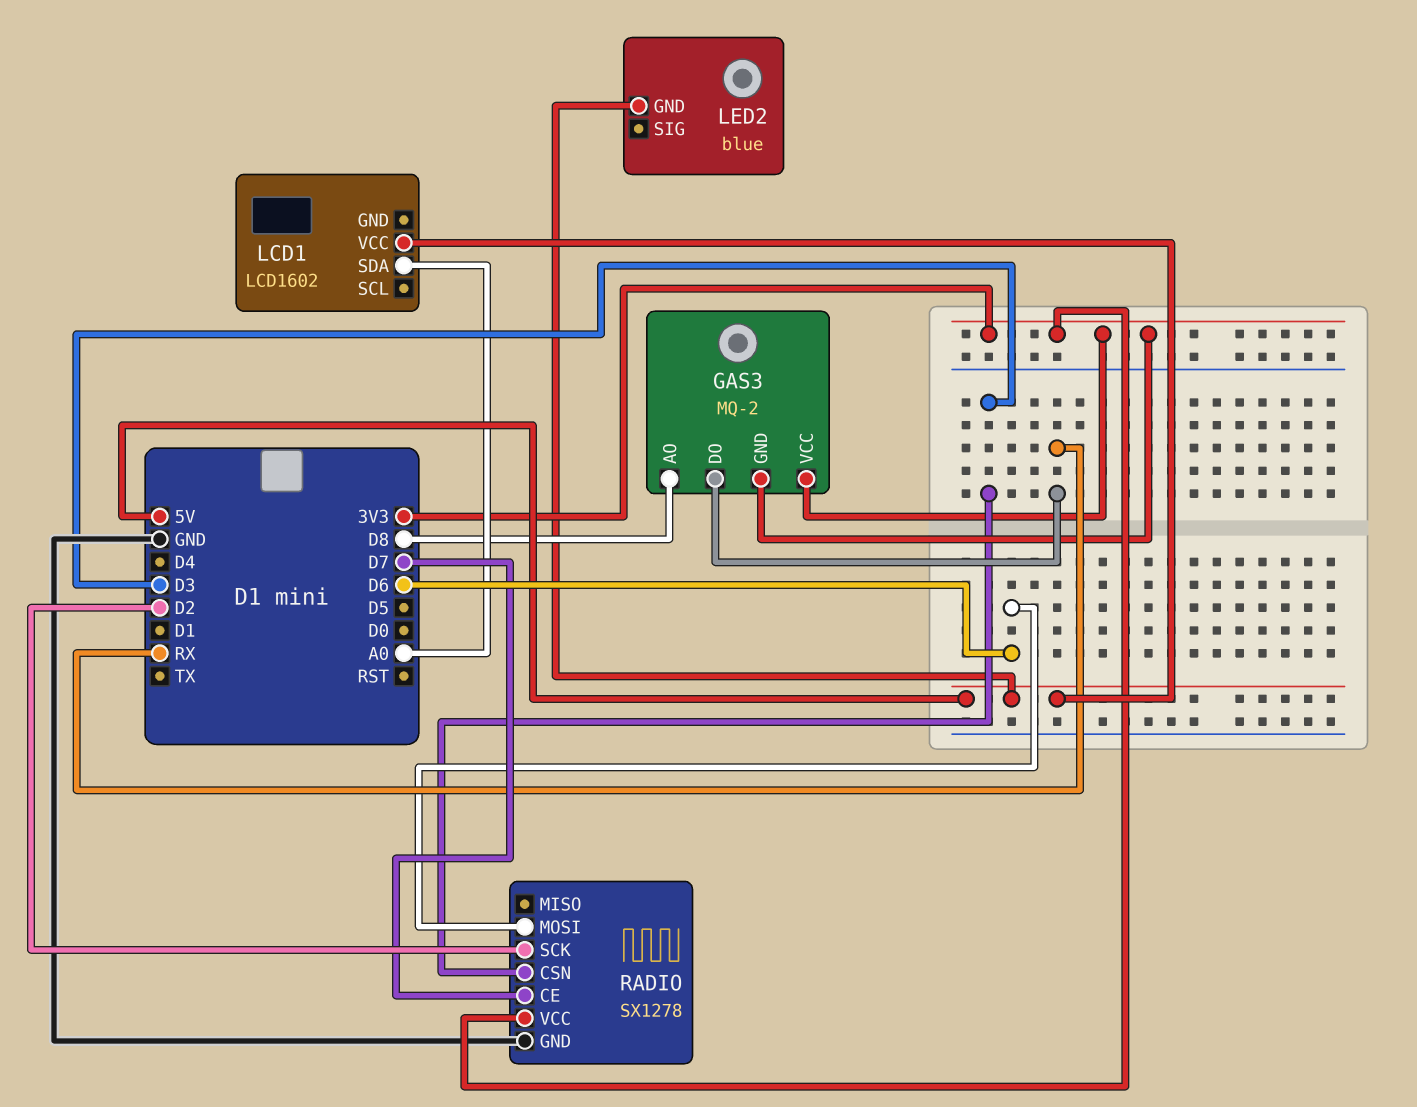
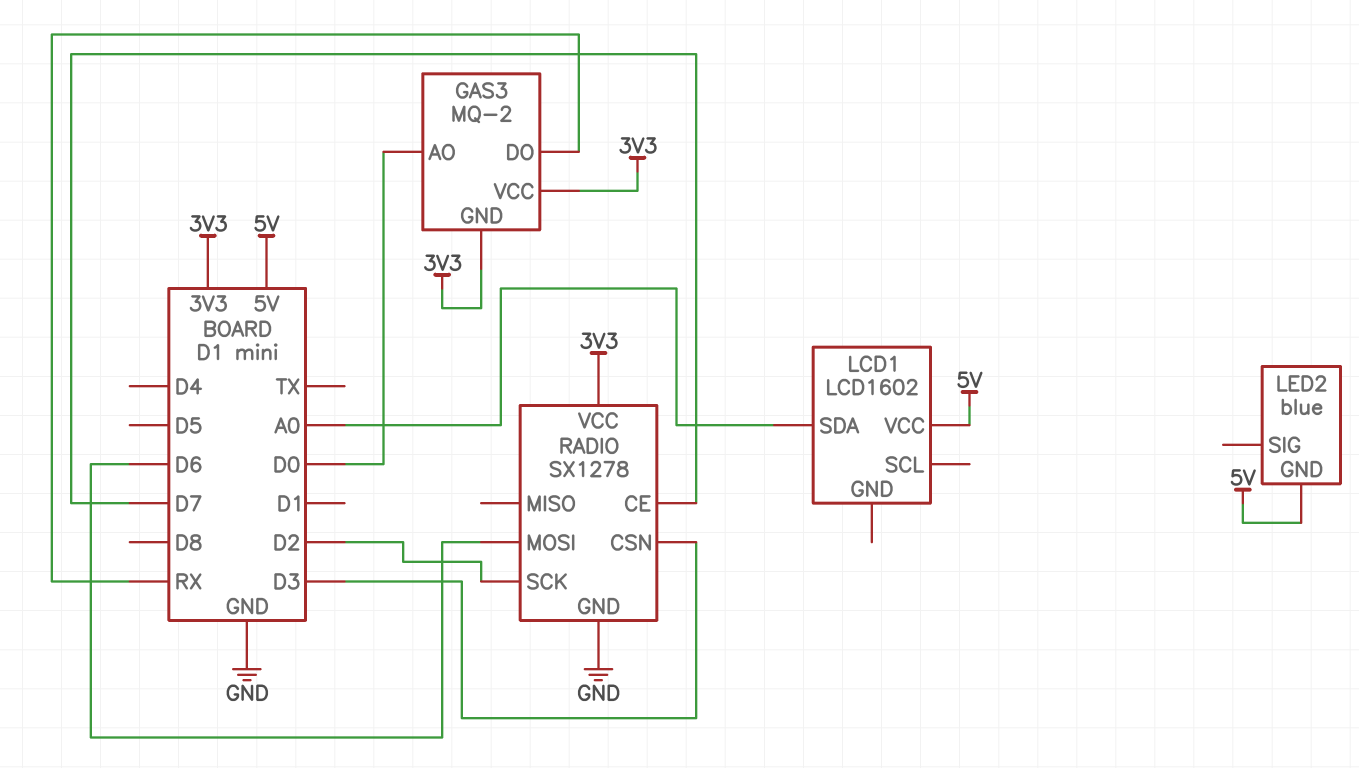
GAS3 pin AO: D8 -> D0

